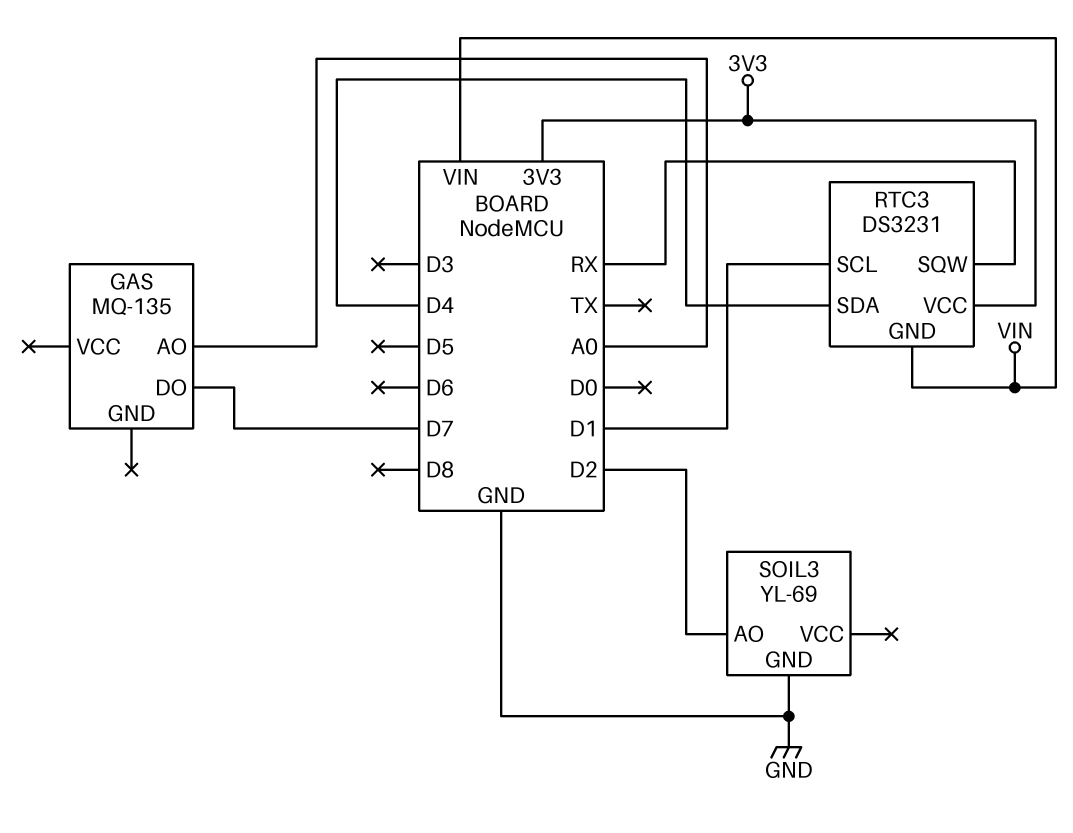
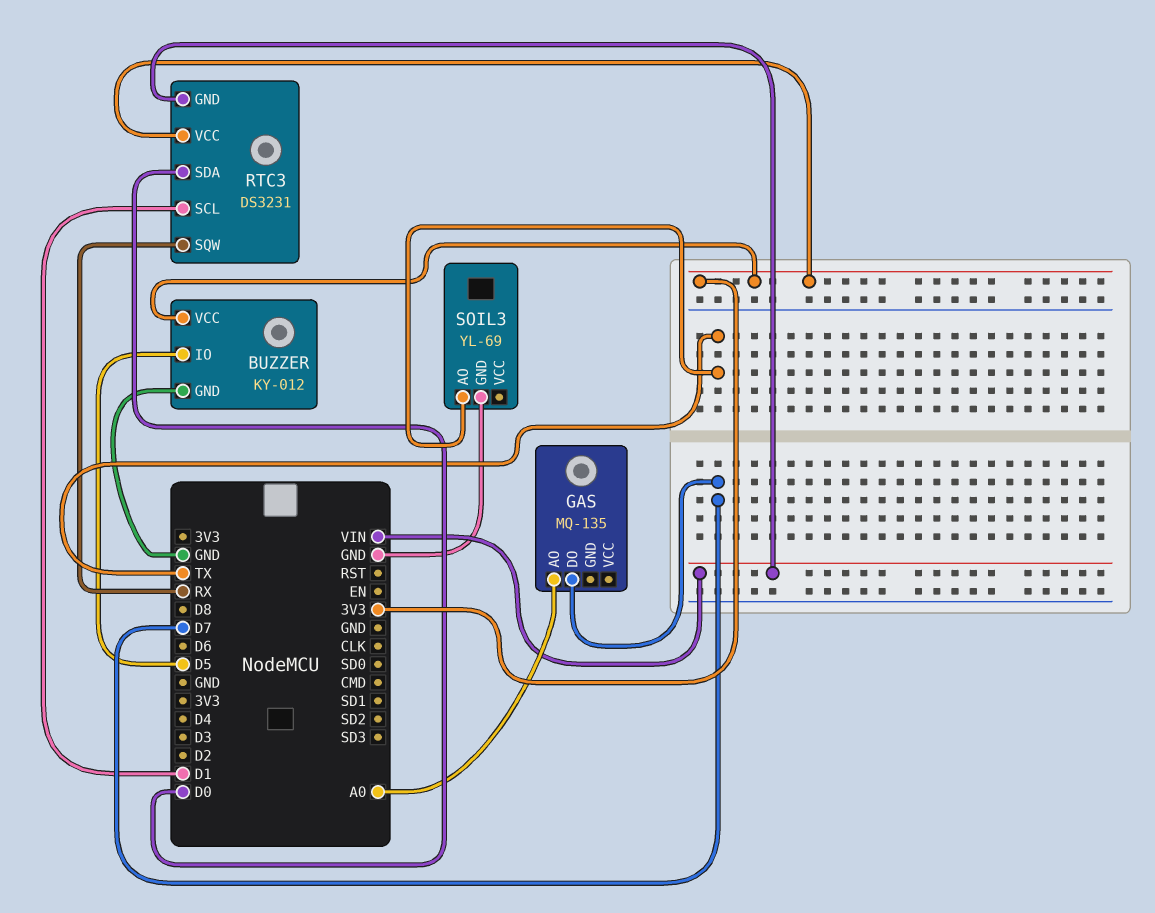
BUZZER: none -> KY-012
BUZZER pin GND: none -> GND
BUZZER pin IO: none -> D5
BUZZER pin VCC: none -> 3V3
RTC3 pin SDA: D4 -> D0
SOIL3 pin AO: D2 -> TX

